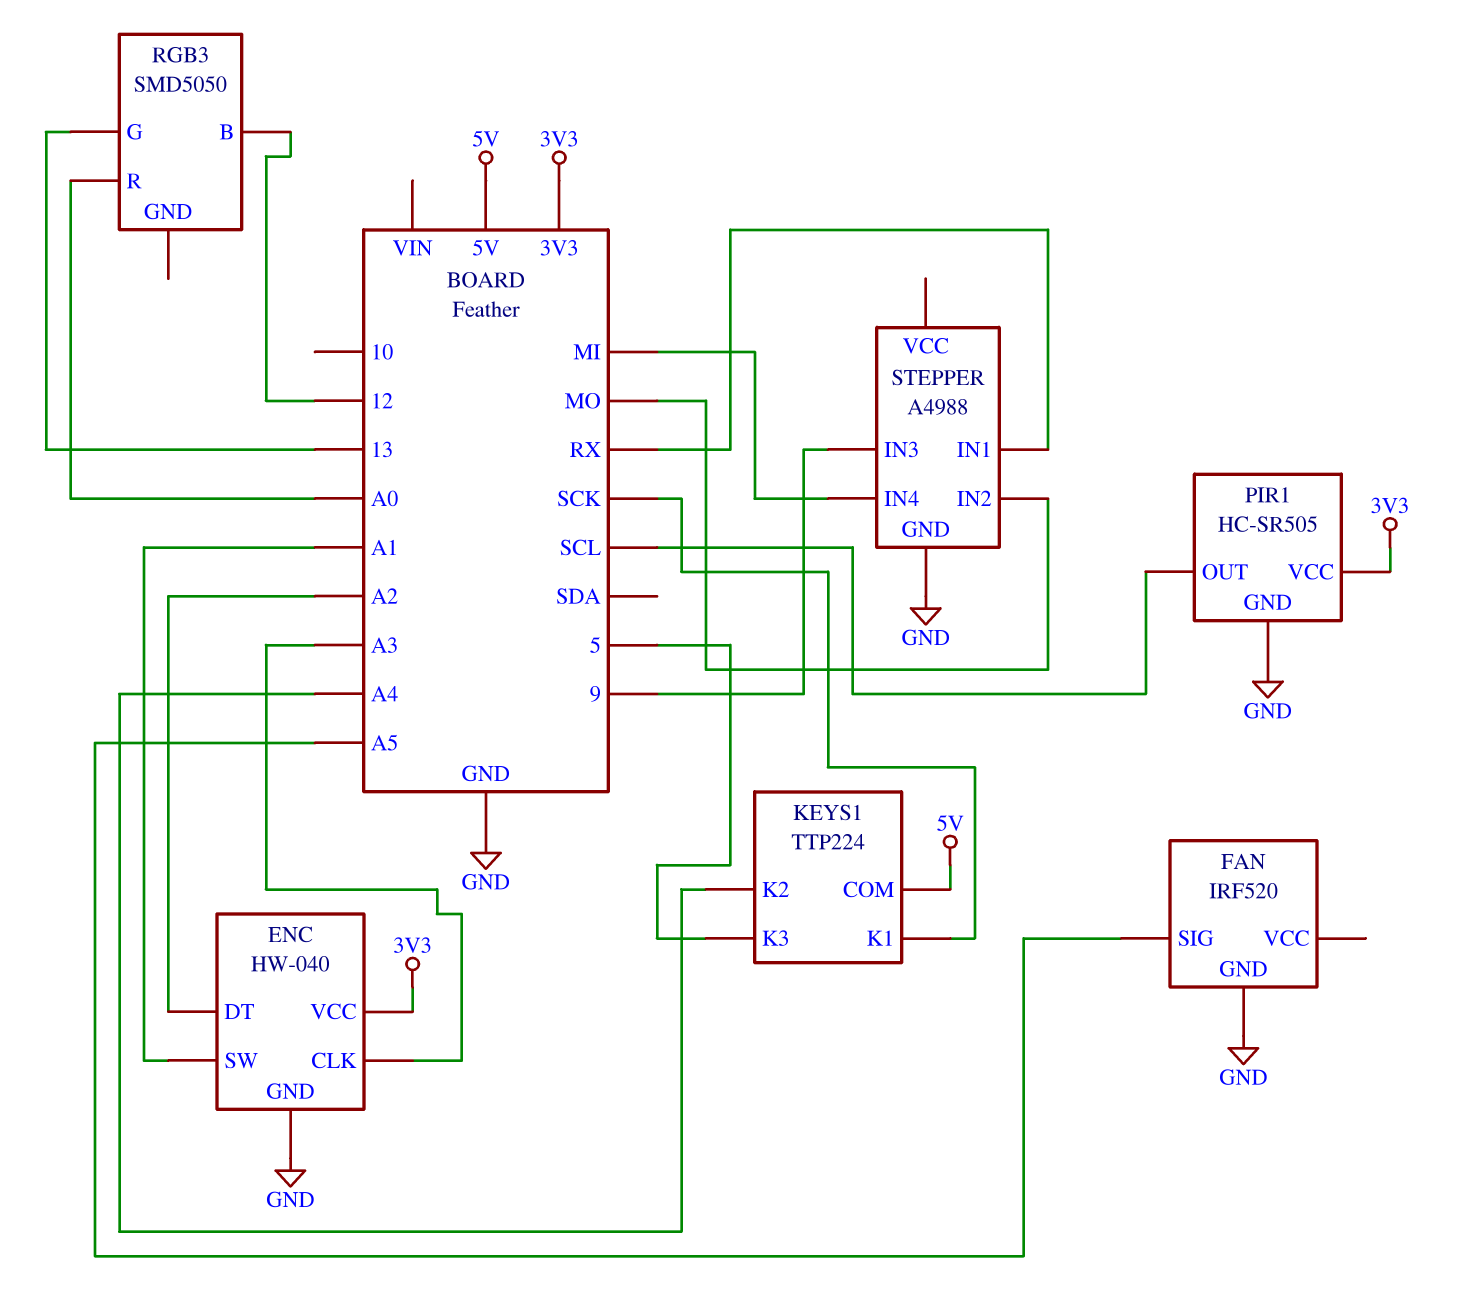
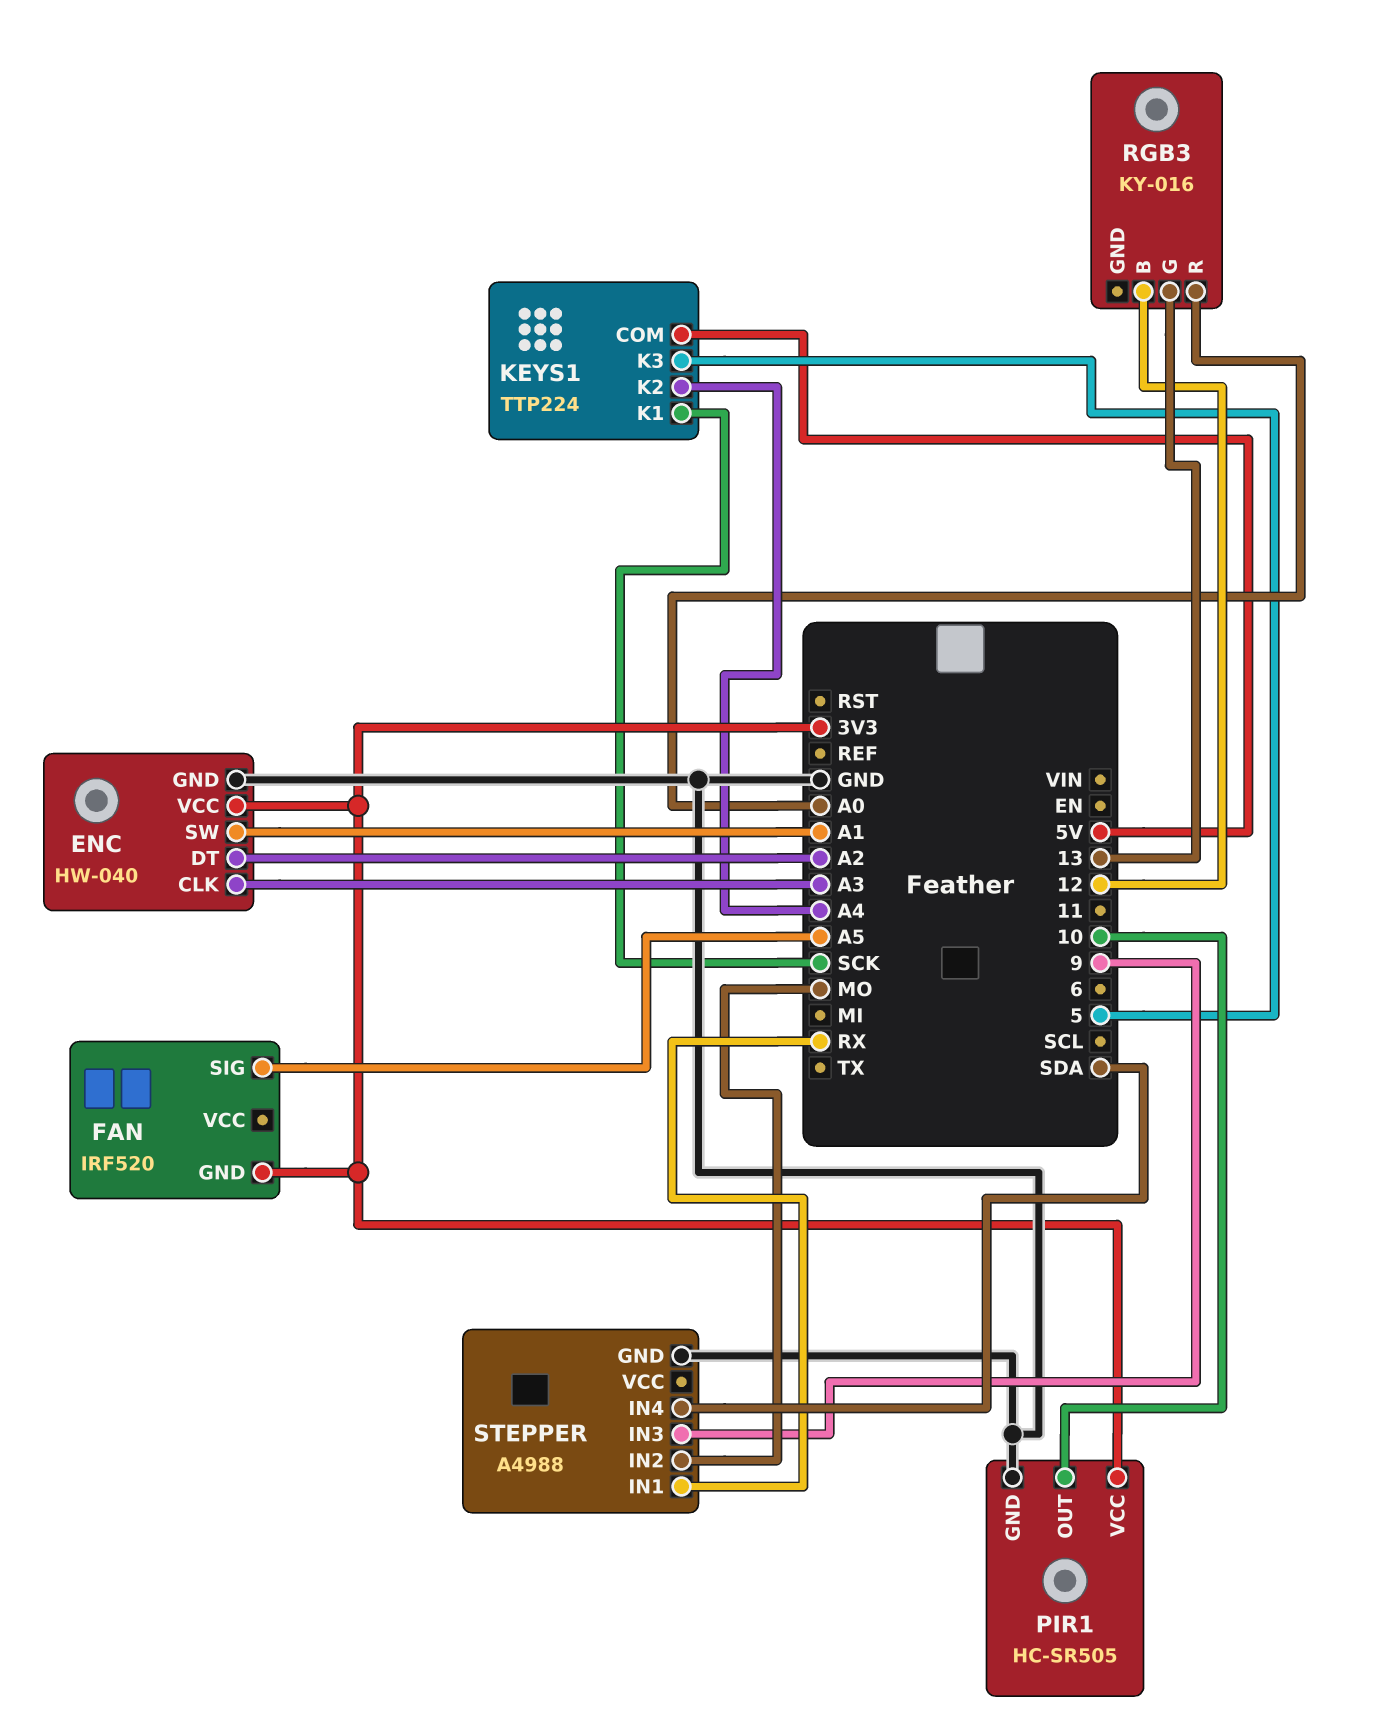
FAN pin GND: GND -> 3V3
PIR1 pin OUT: SCL -> 10
RGB3: SMD5050 -> KY-016
STEPPER pin IN4: MI -> SDA

